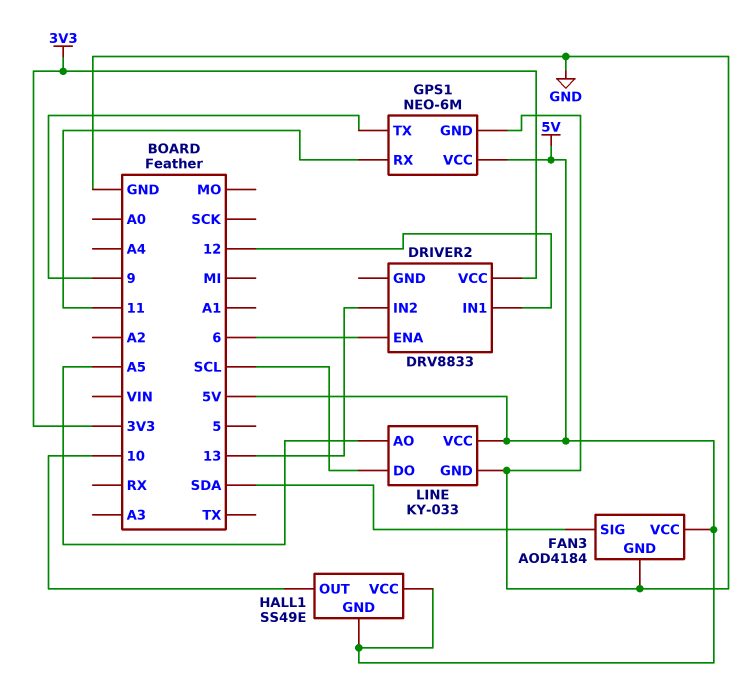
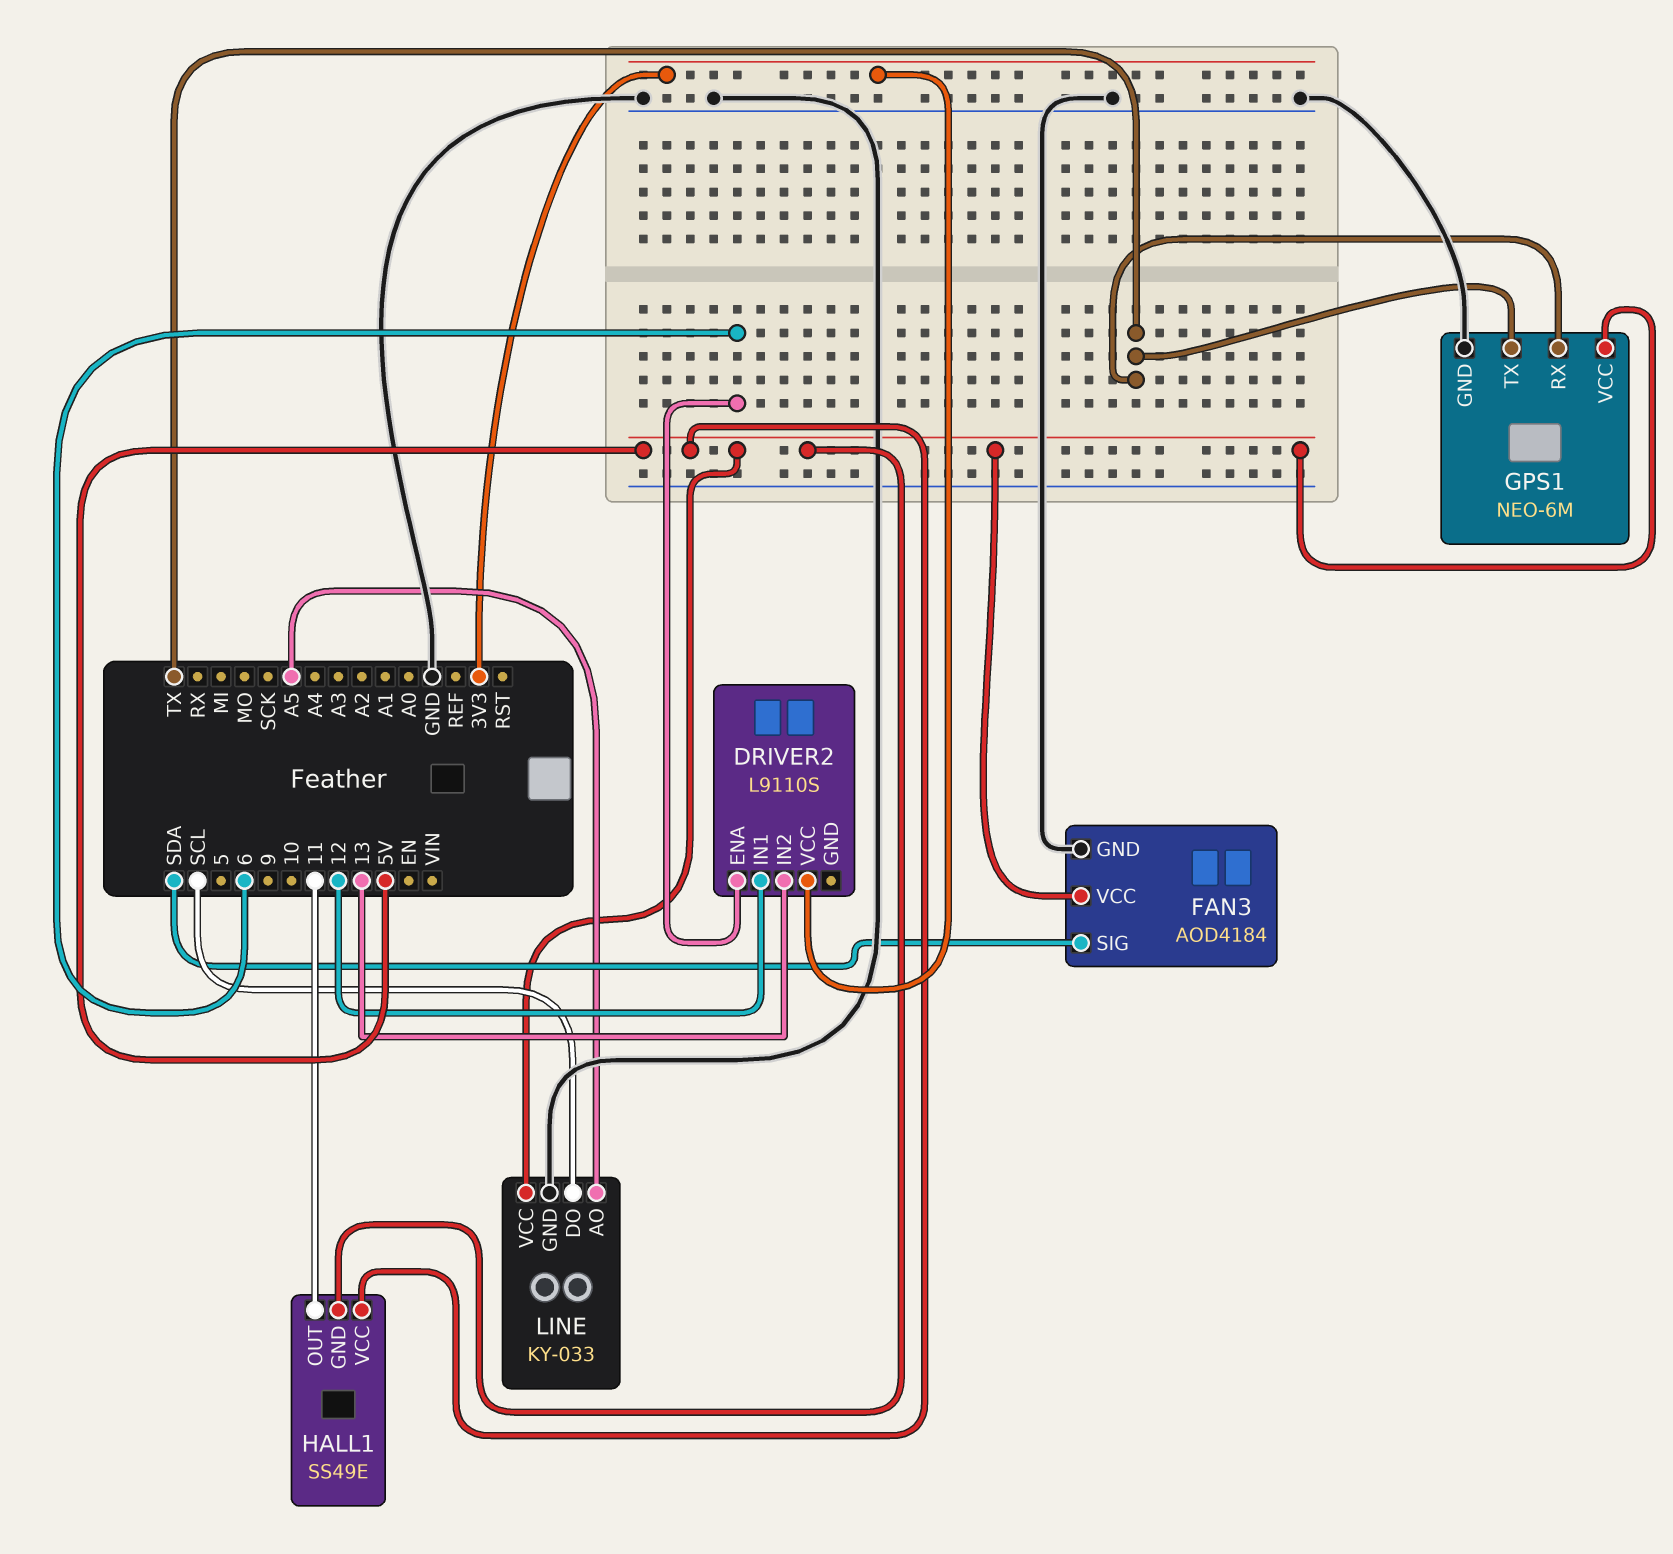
DRIVER2: DRV8833 -> L9110S
GPS1 pin RX: 11 -> TX
GPS1 pin TX: 9 -> TX
HALL1 pin OUT: 10 -> 11

